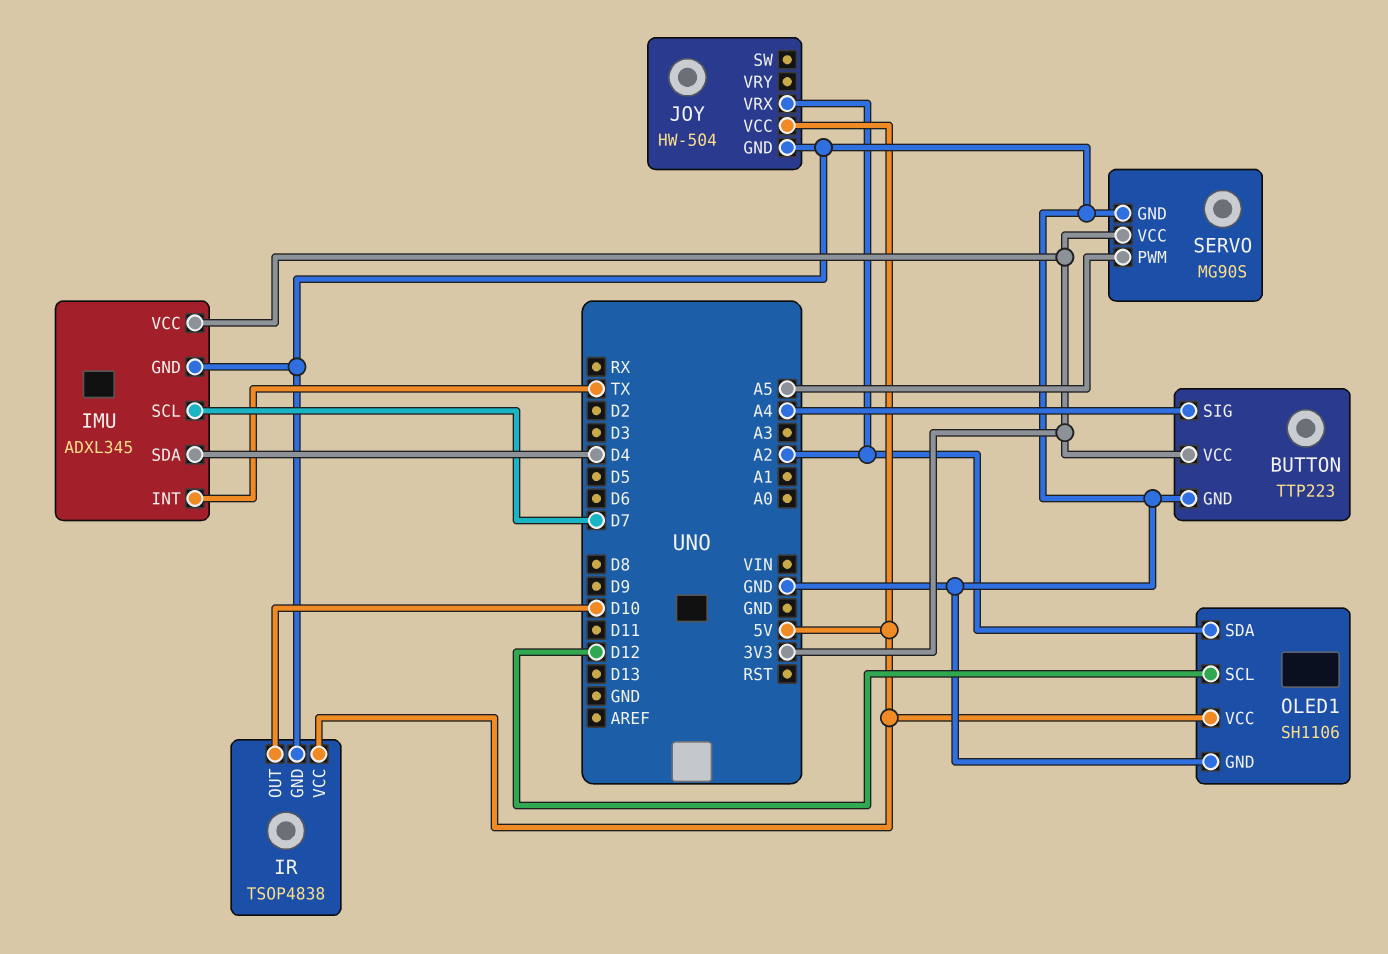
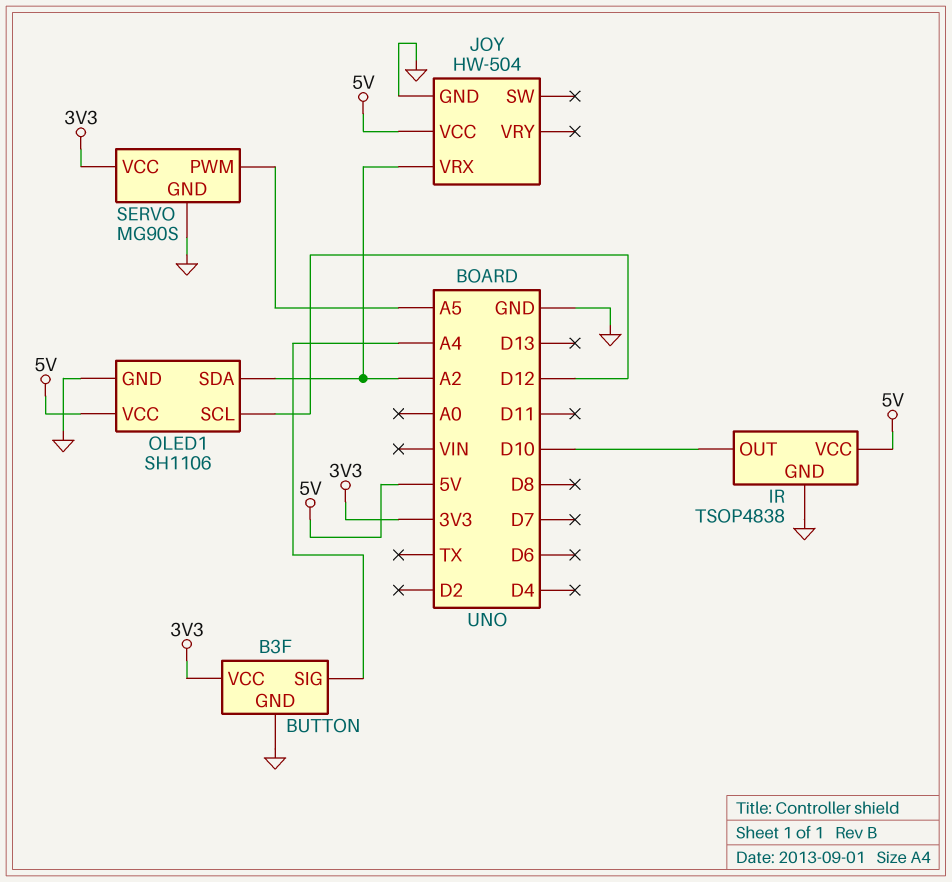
BUTTON: TTP223 -> B3F
IMU: ADXL345 -> none
IMU pin GND: GND -> none
IMU pin INT: TX -> none
IMU pin SCL: D7 -> none
IMU pin SDA: D4 -> none
IMU pin VCC: 3V3 -> none

